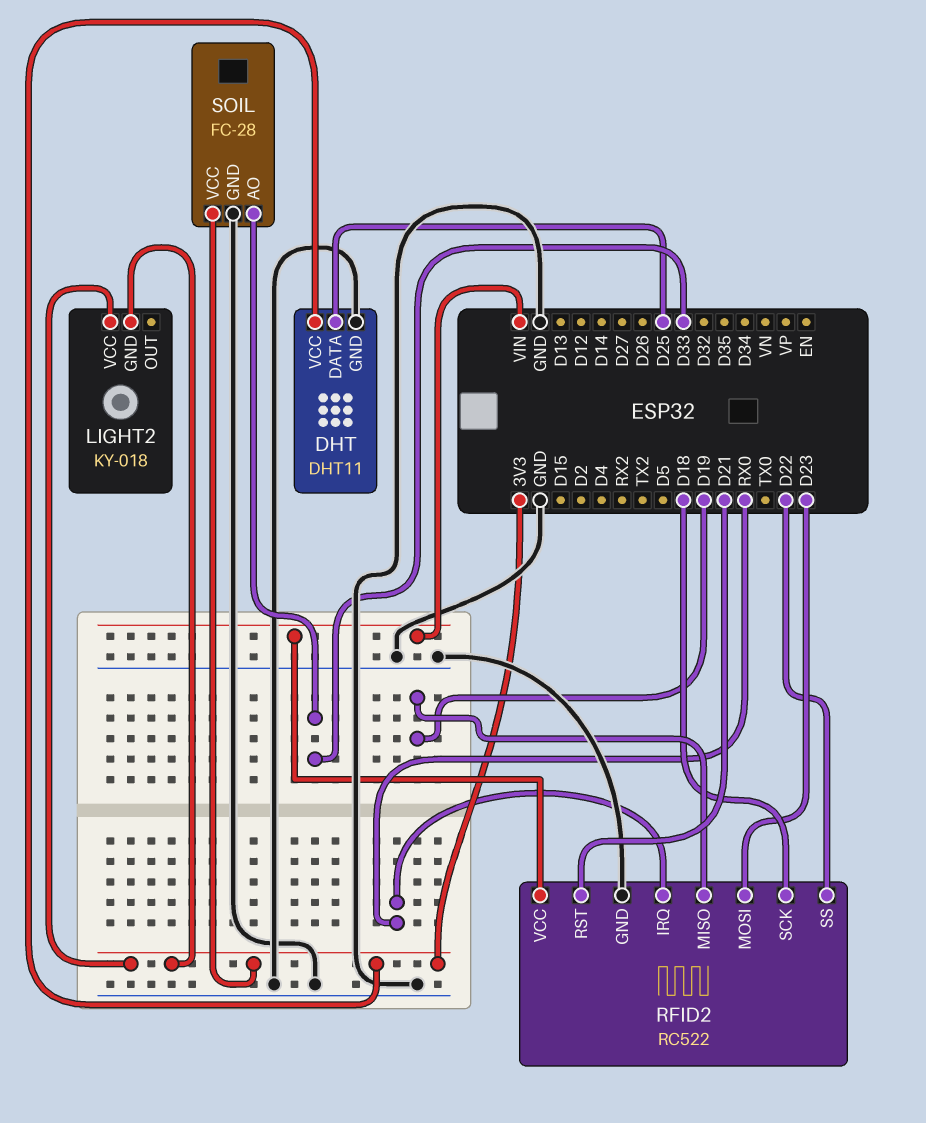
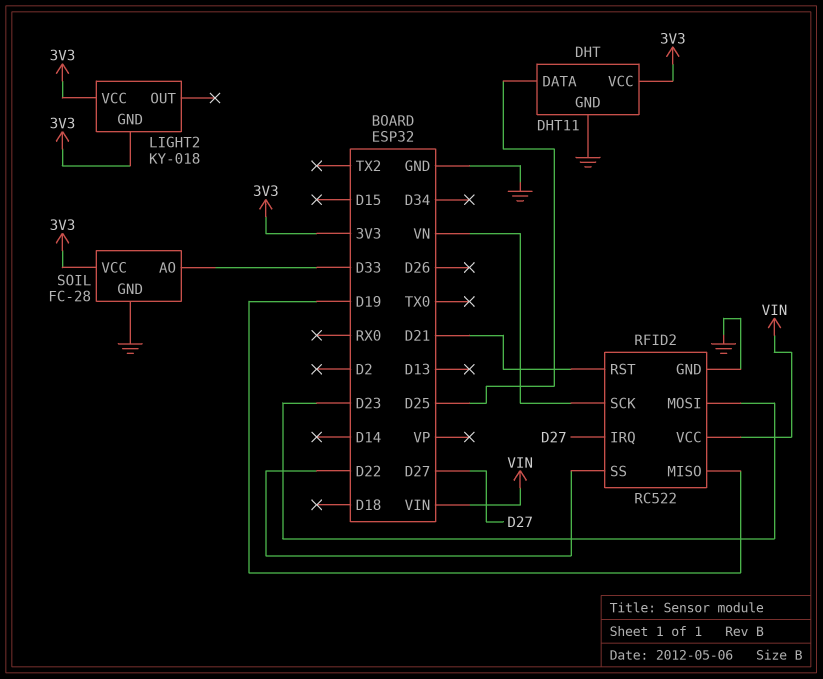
RFID2 pin IRQ: RX0 -> D27
RFID2 pin SCK: D18 -> VN

